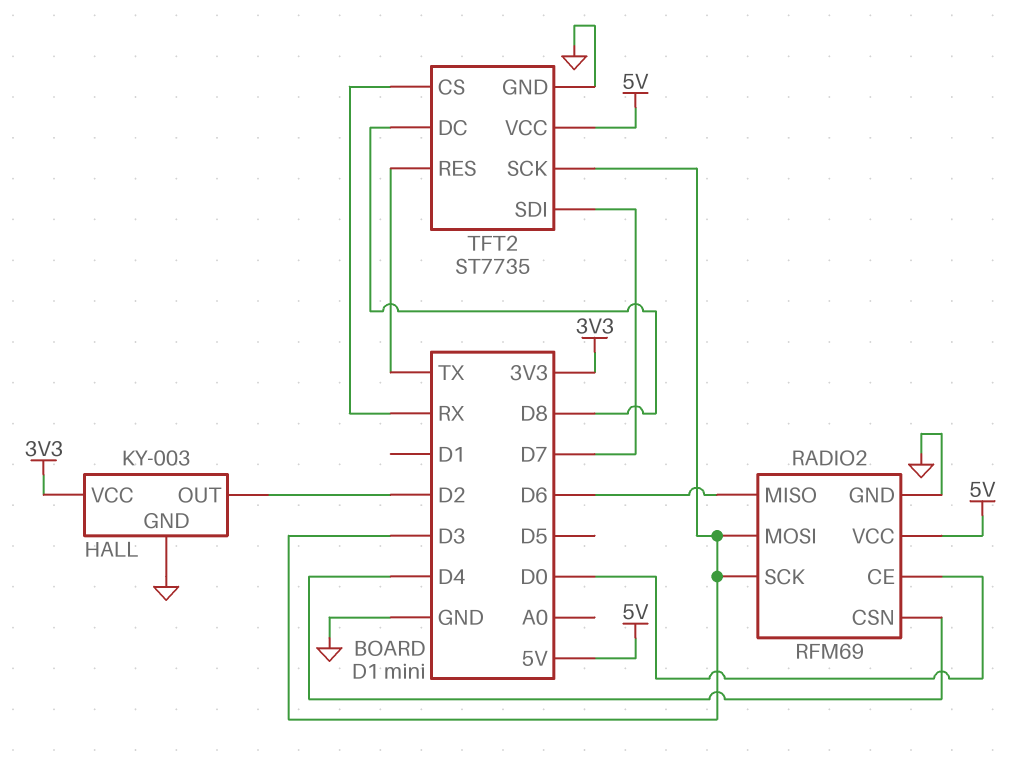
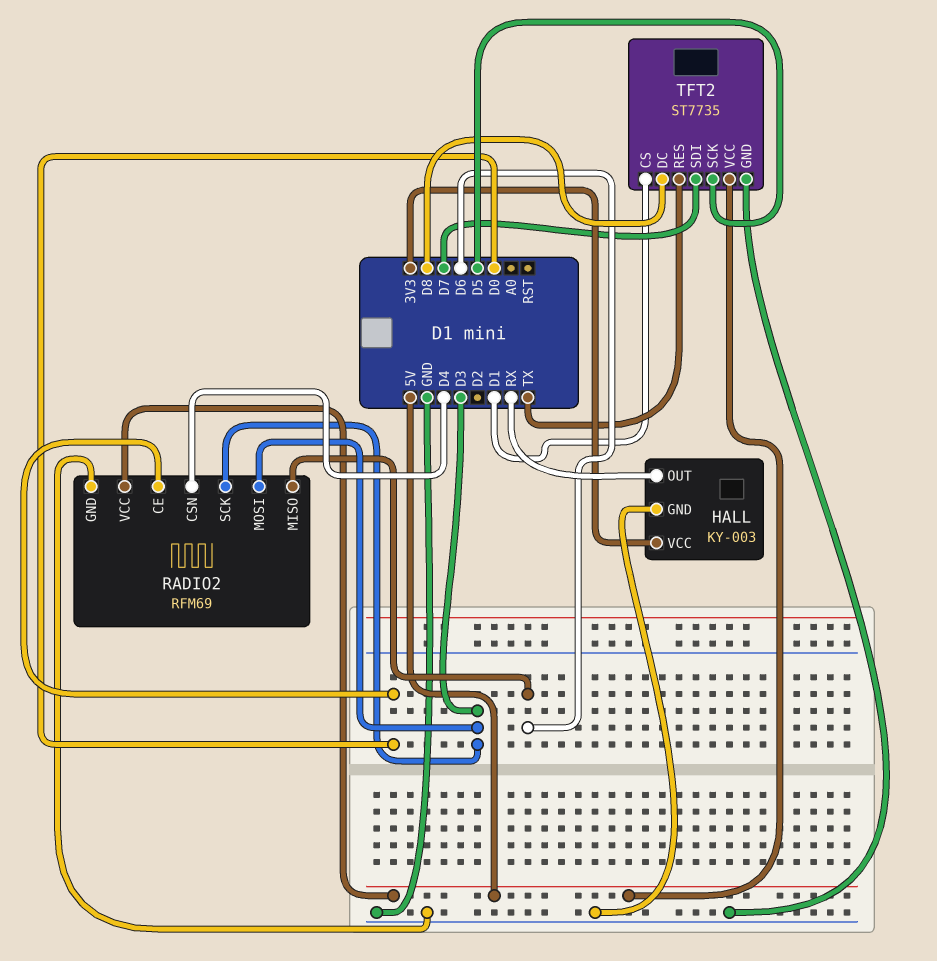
HALL pin OUT: D2 -> RX
TFT2 pin CS: RX -> D1
TFT2 pin SCK: D3 -> D5

